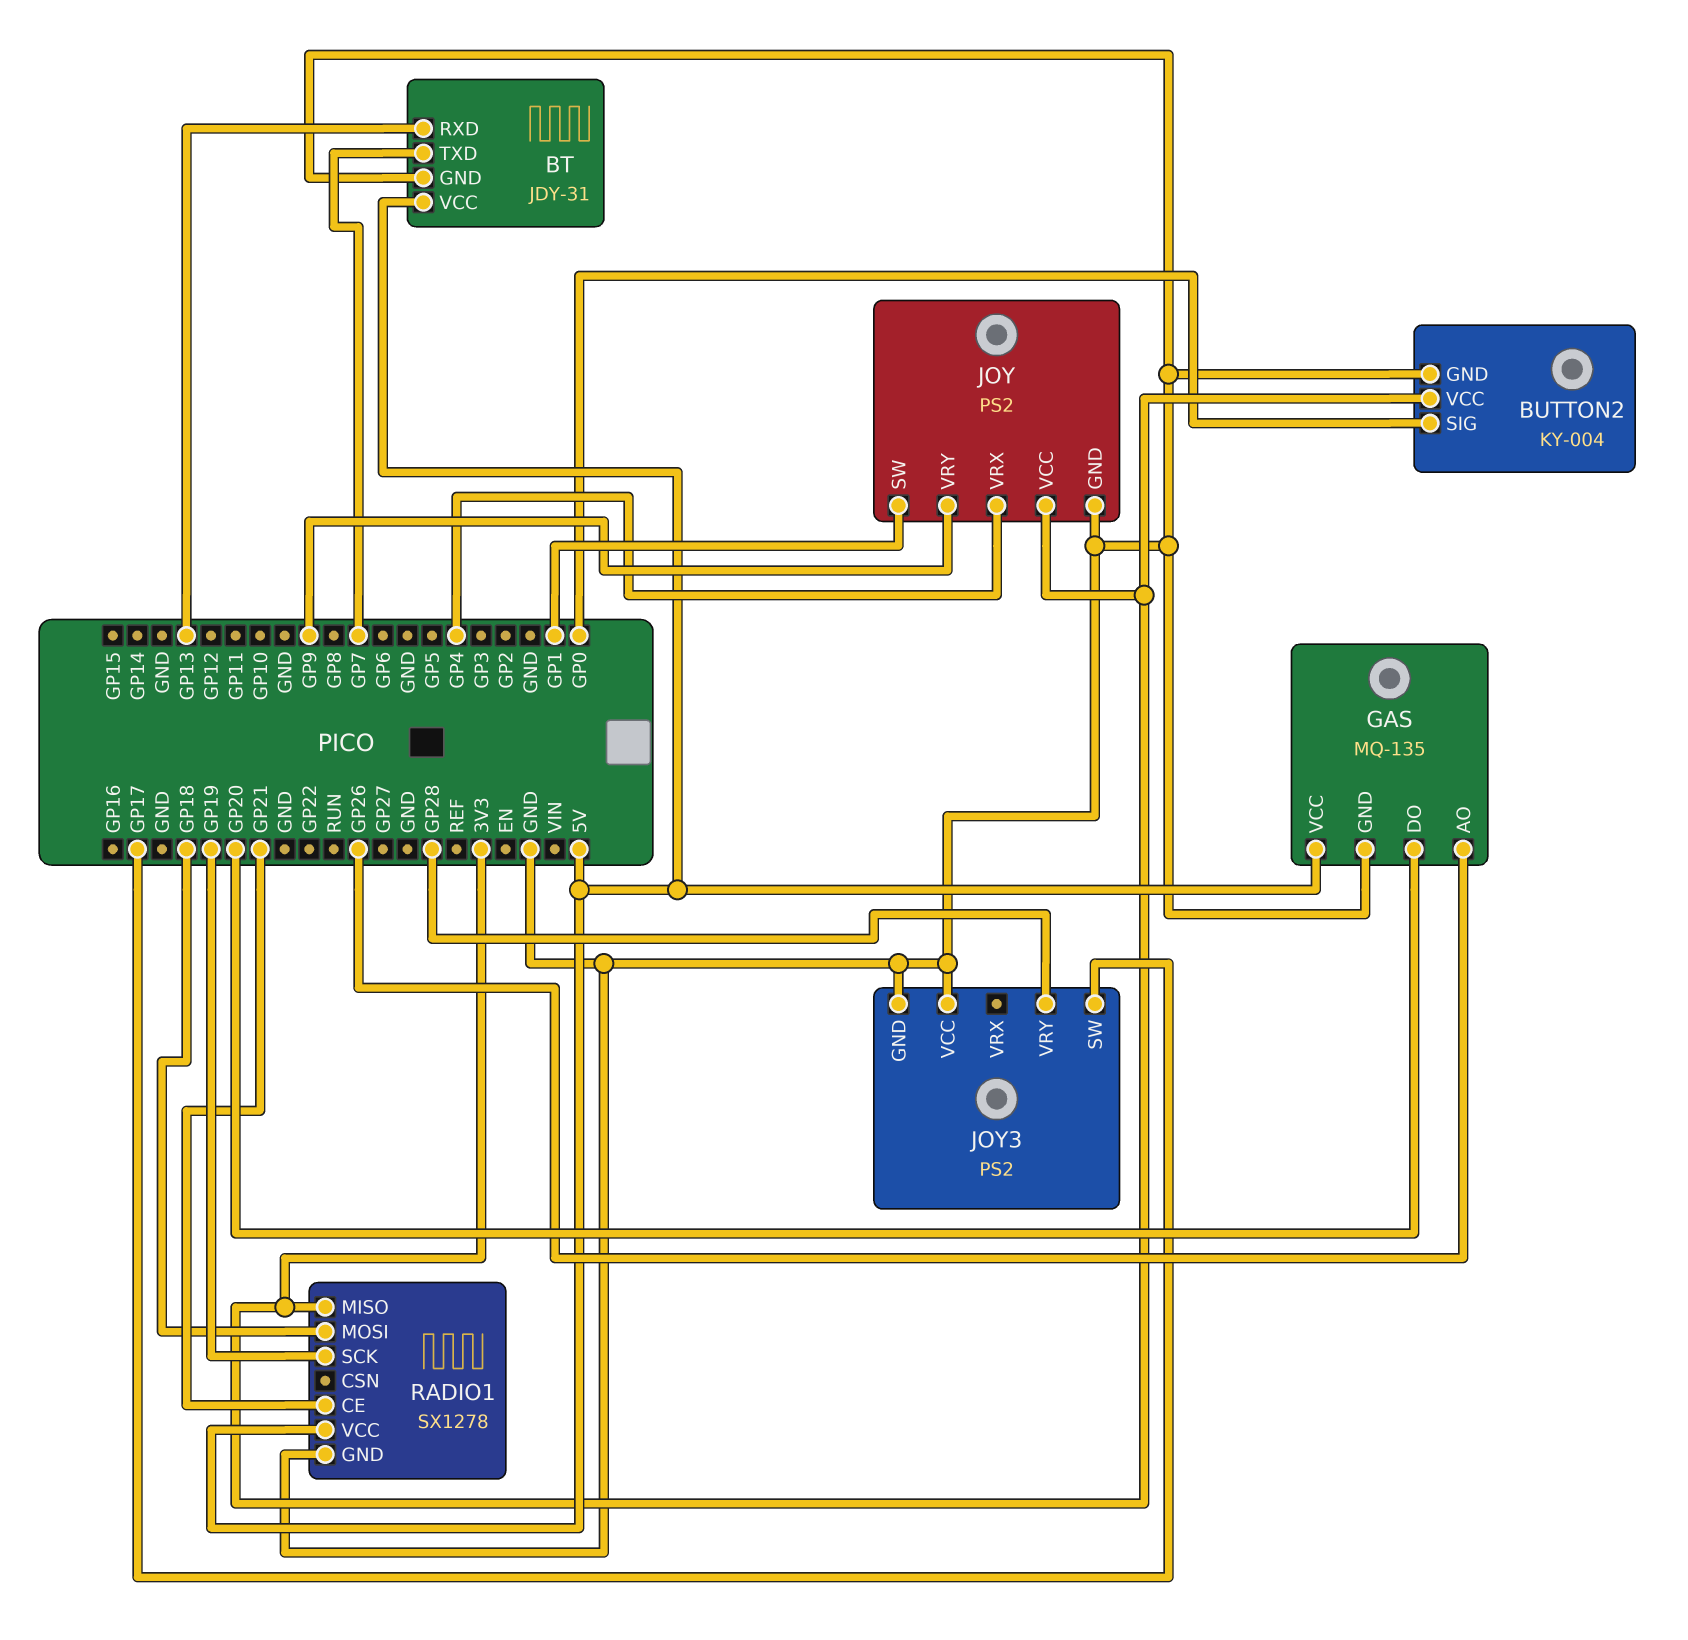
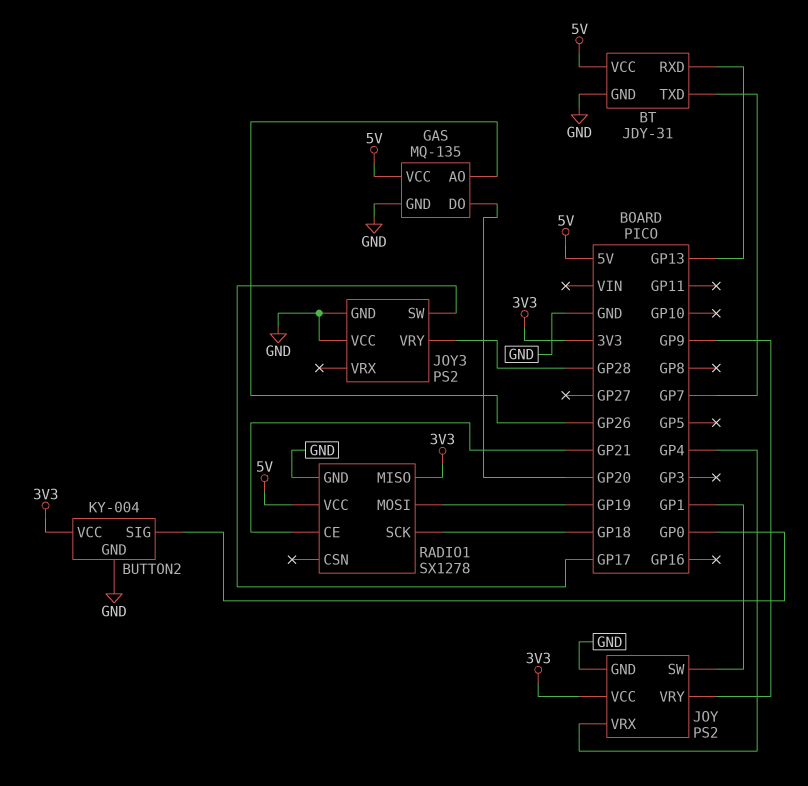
RADIO1 pin MOSI: GP18 -> GP19
RADIO1 pin SCK: GP19 -> GP18

